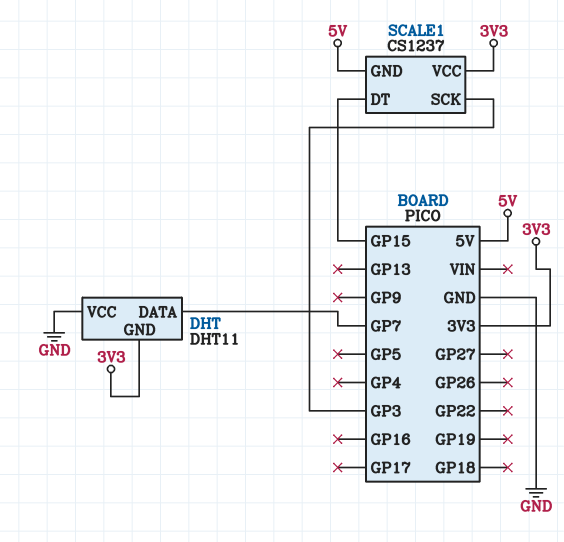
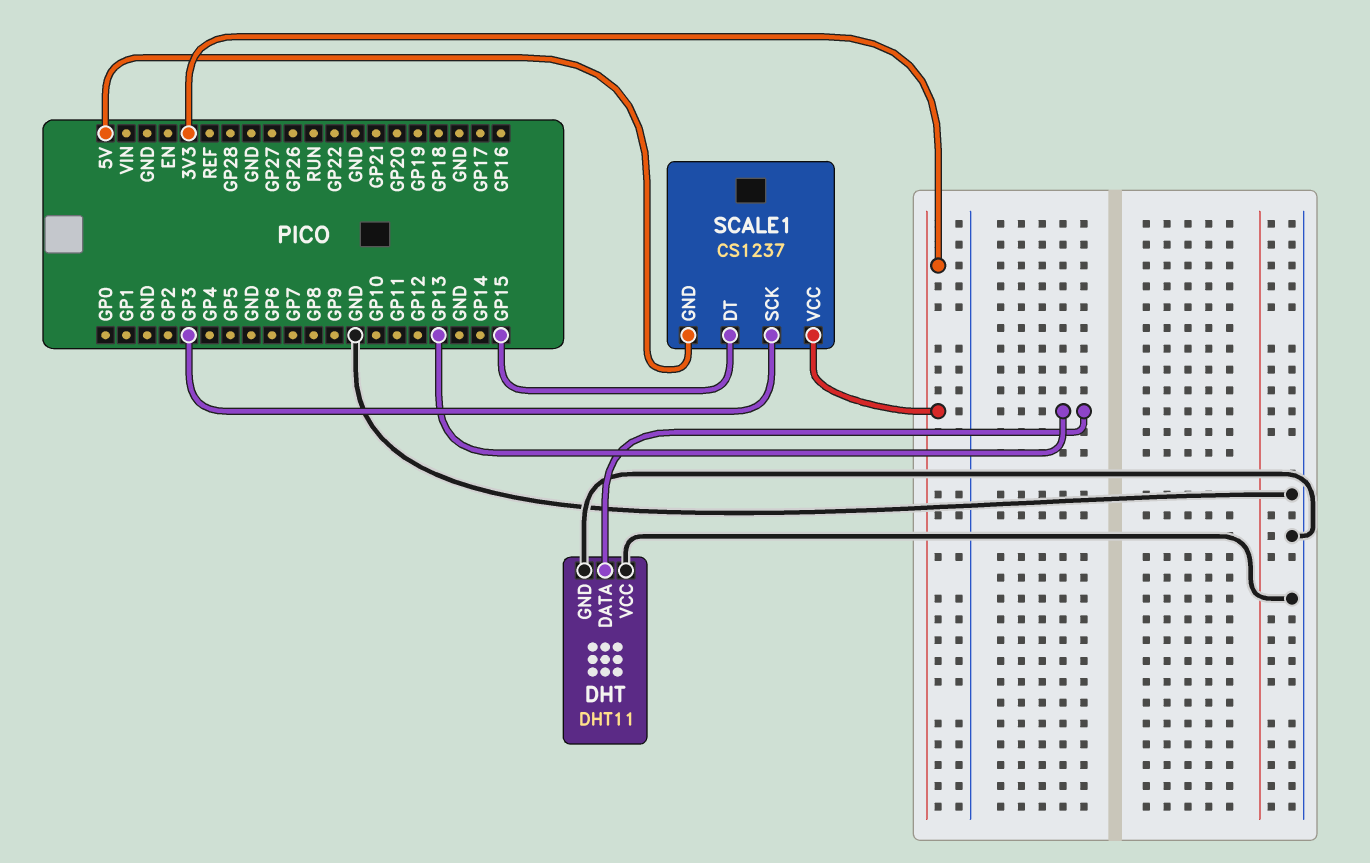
DHT pin DATA: GP7 -> GP13
DHT pin GND: 3V3 -> GND

